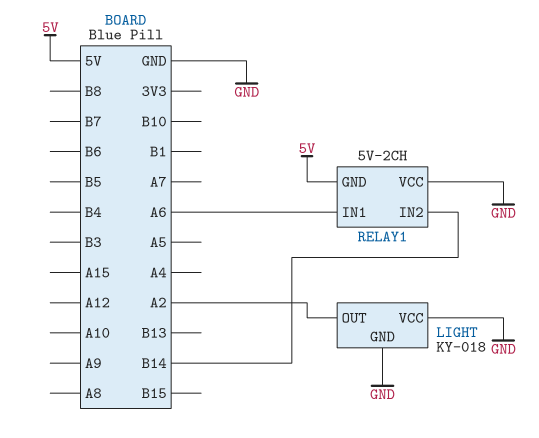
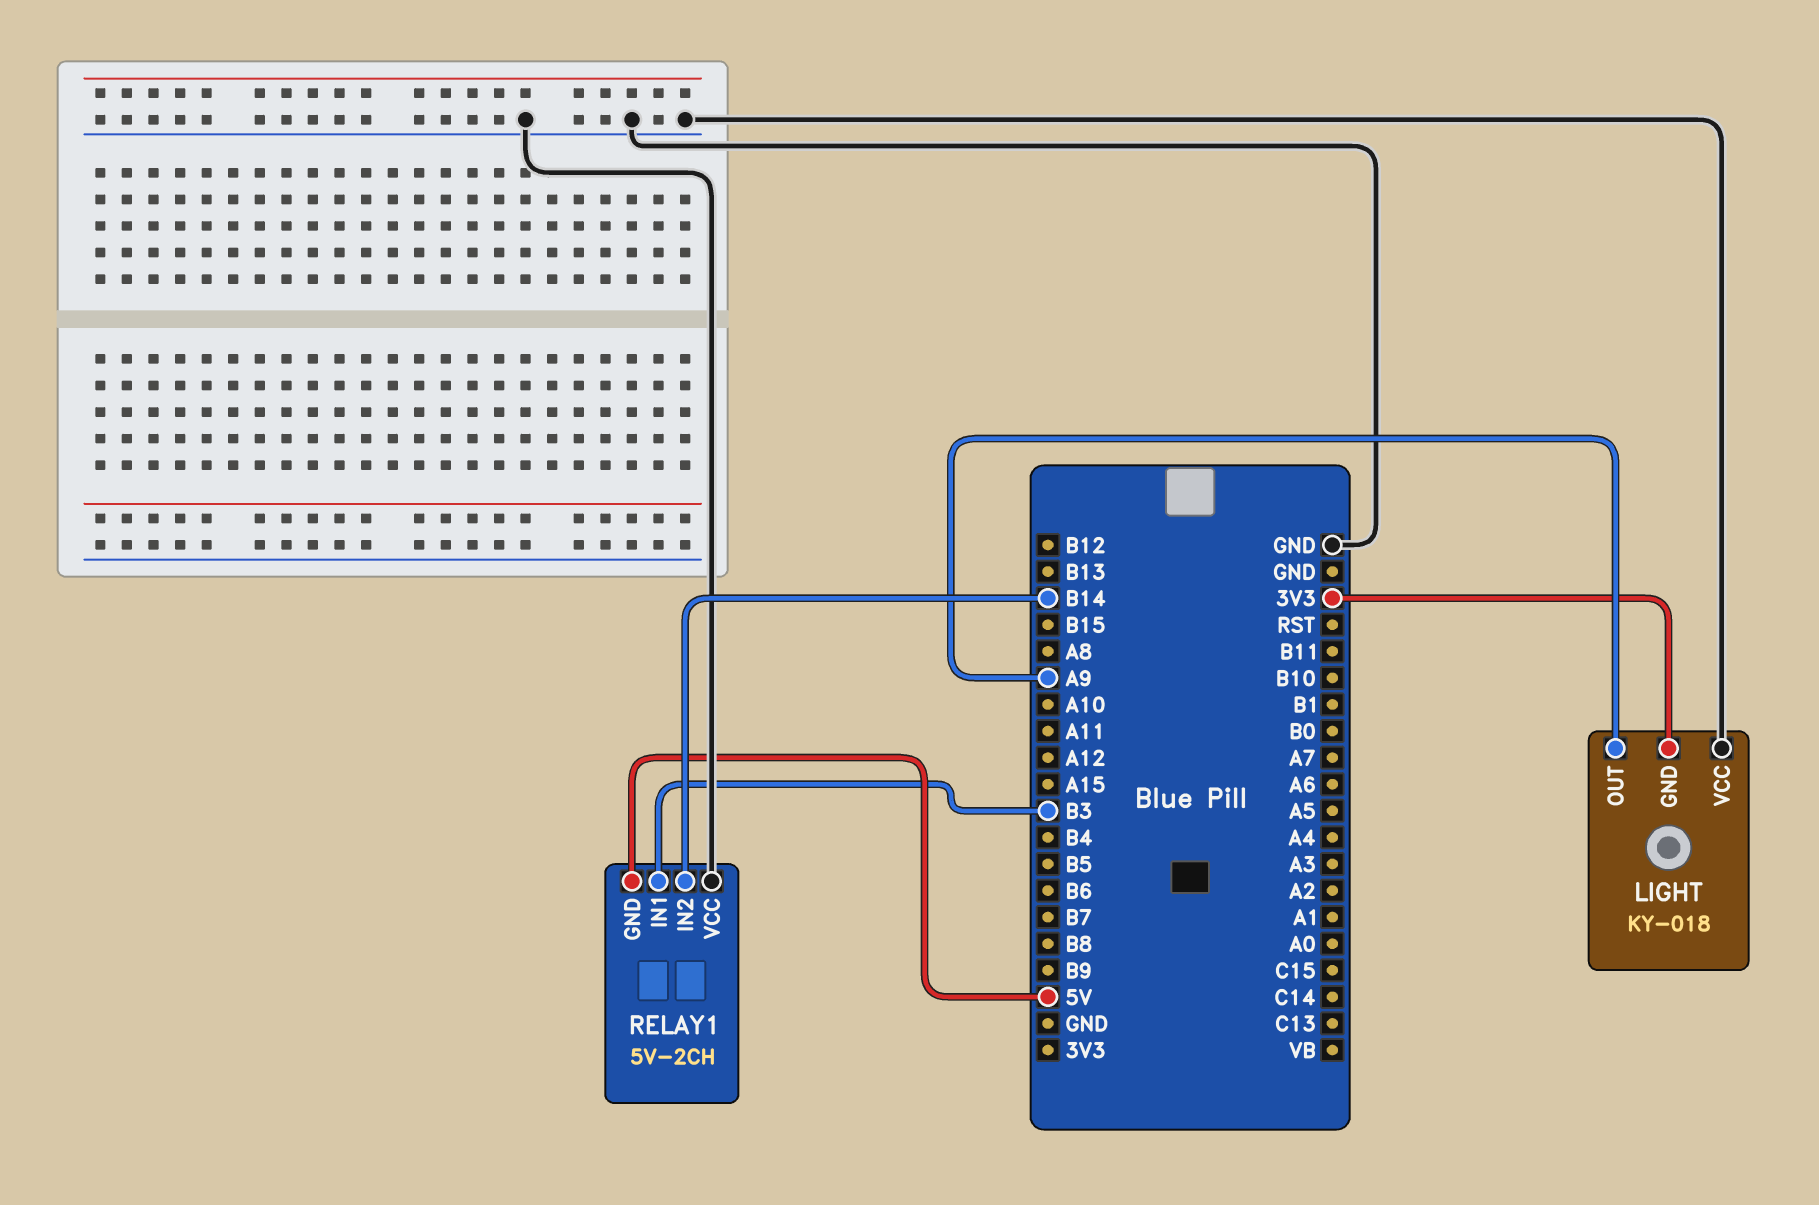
LIGHT pin GND: GND -> 3V3
LIGHT pin OUT: A2 -> A9
RELAY1 pin IN1: A6 -> B3

